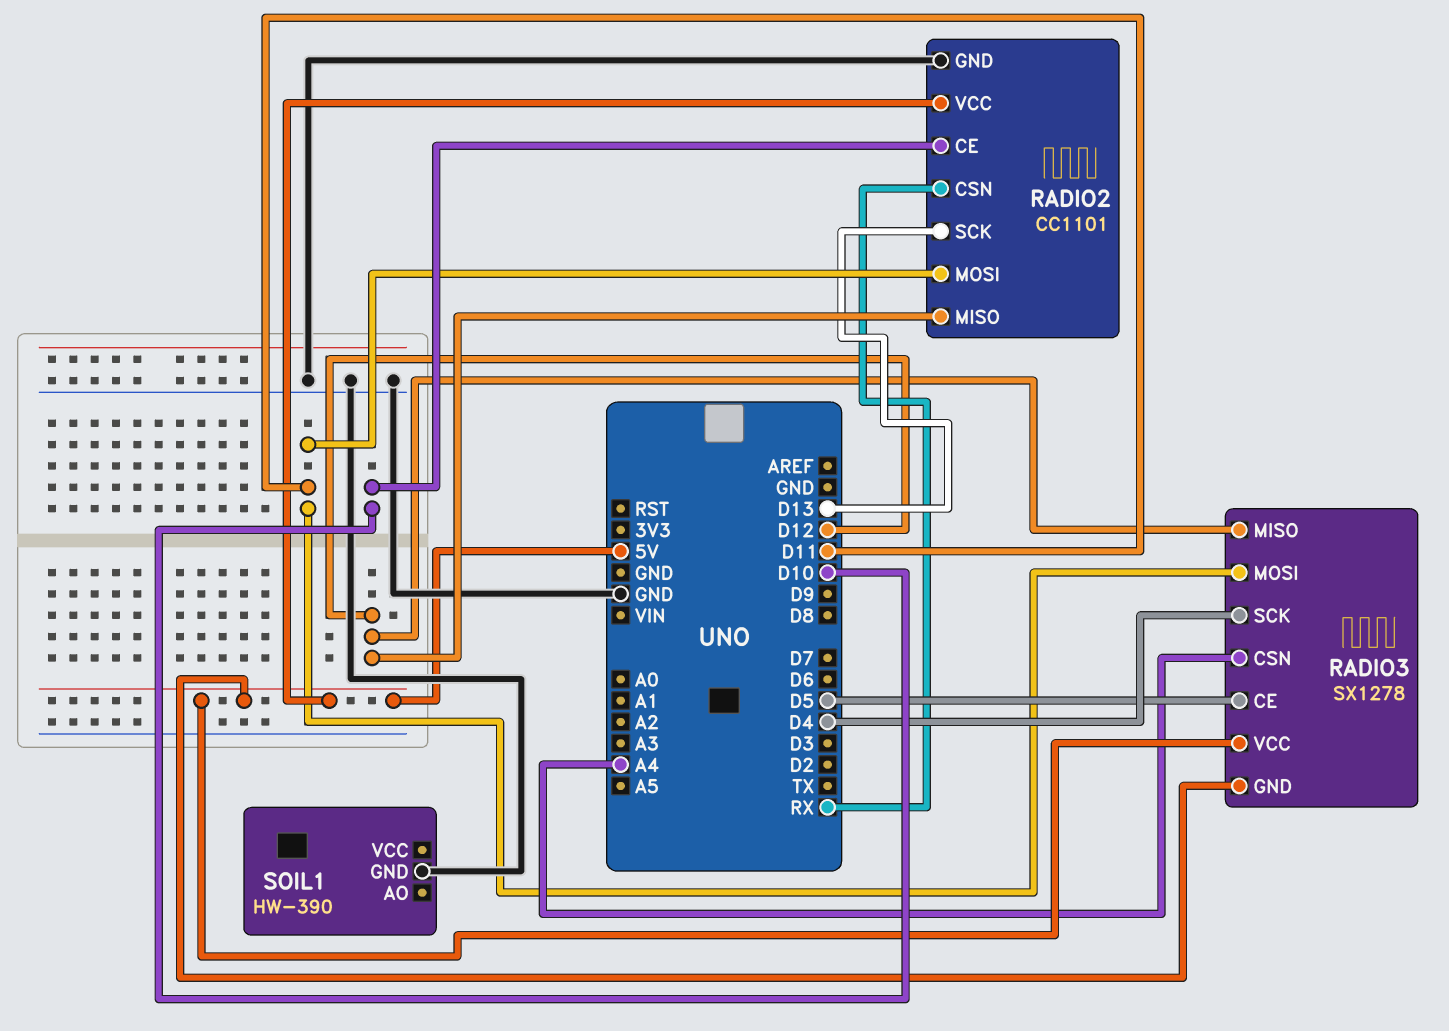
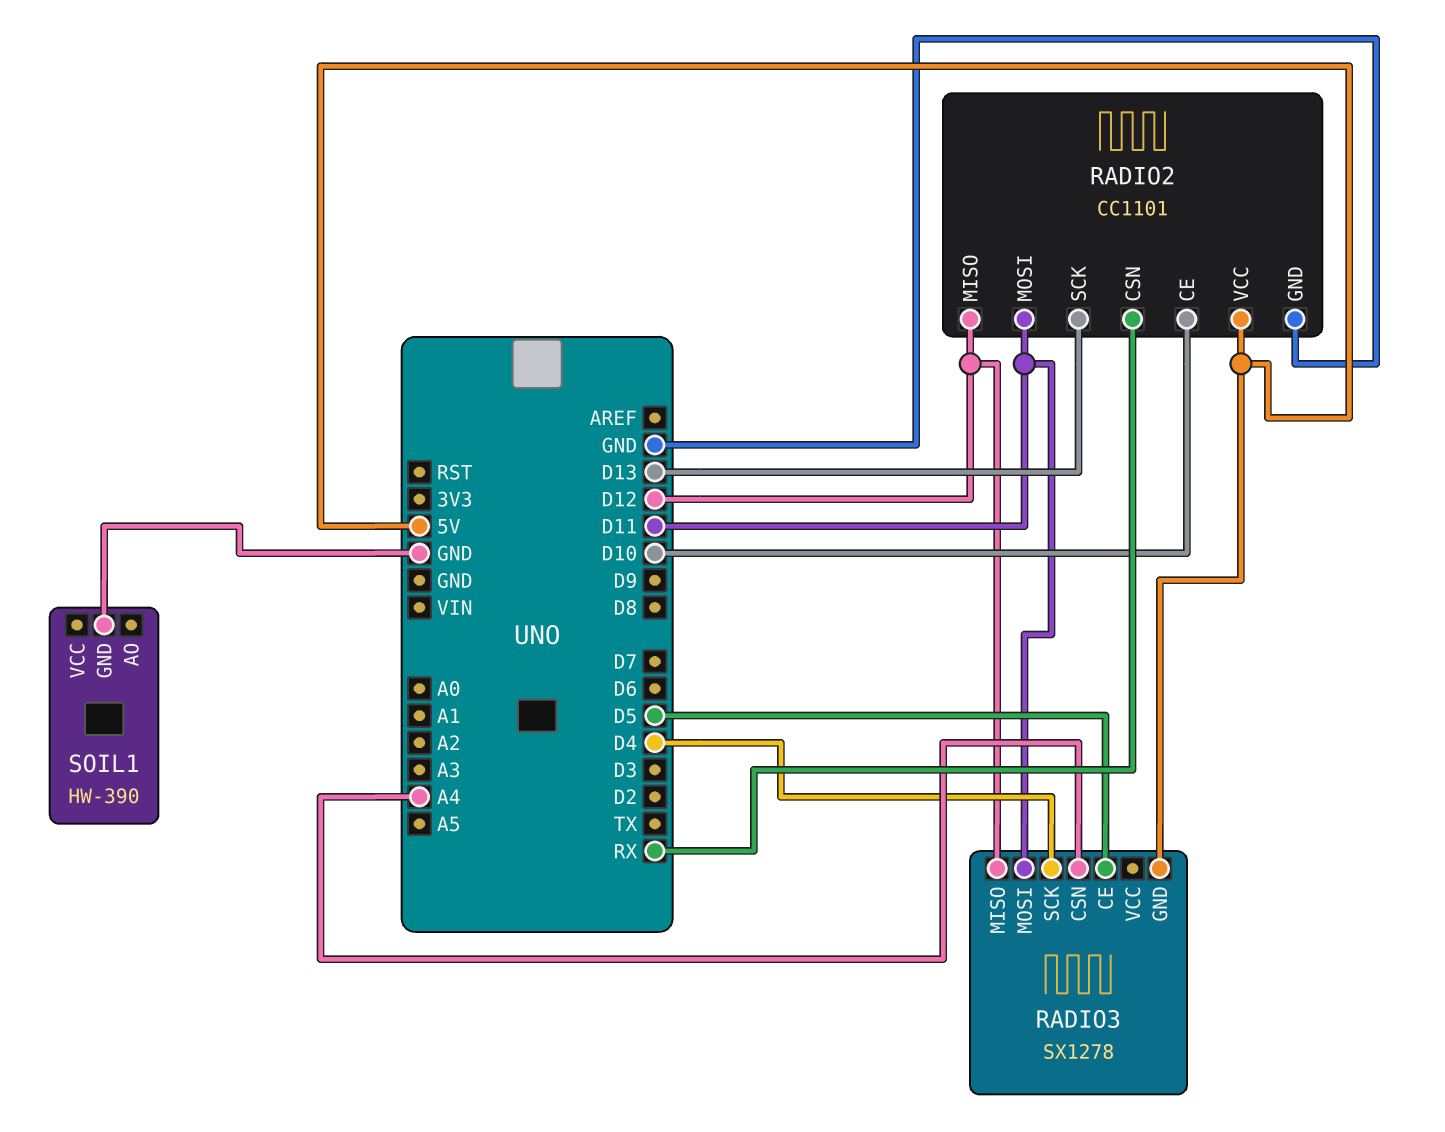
RADIO3 pin VCC: 5V -> none

